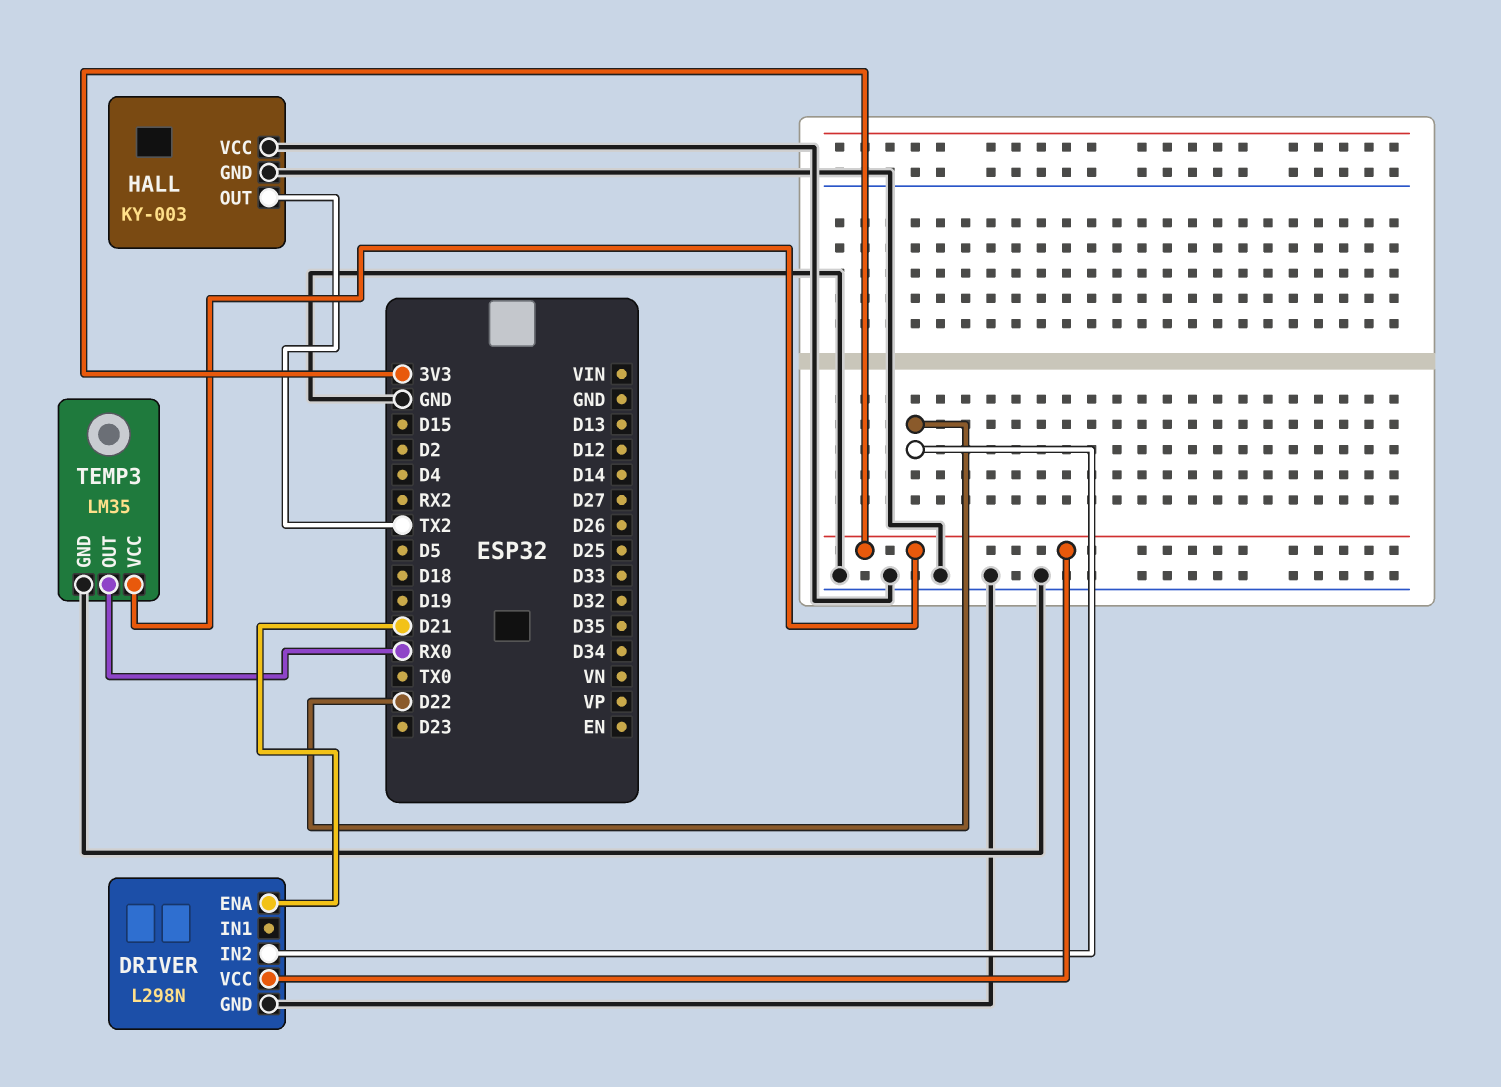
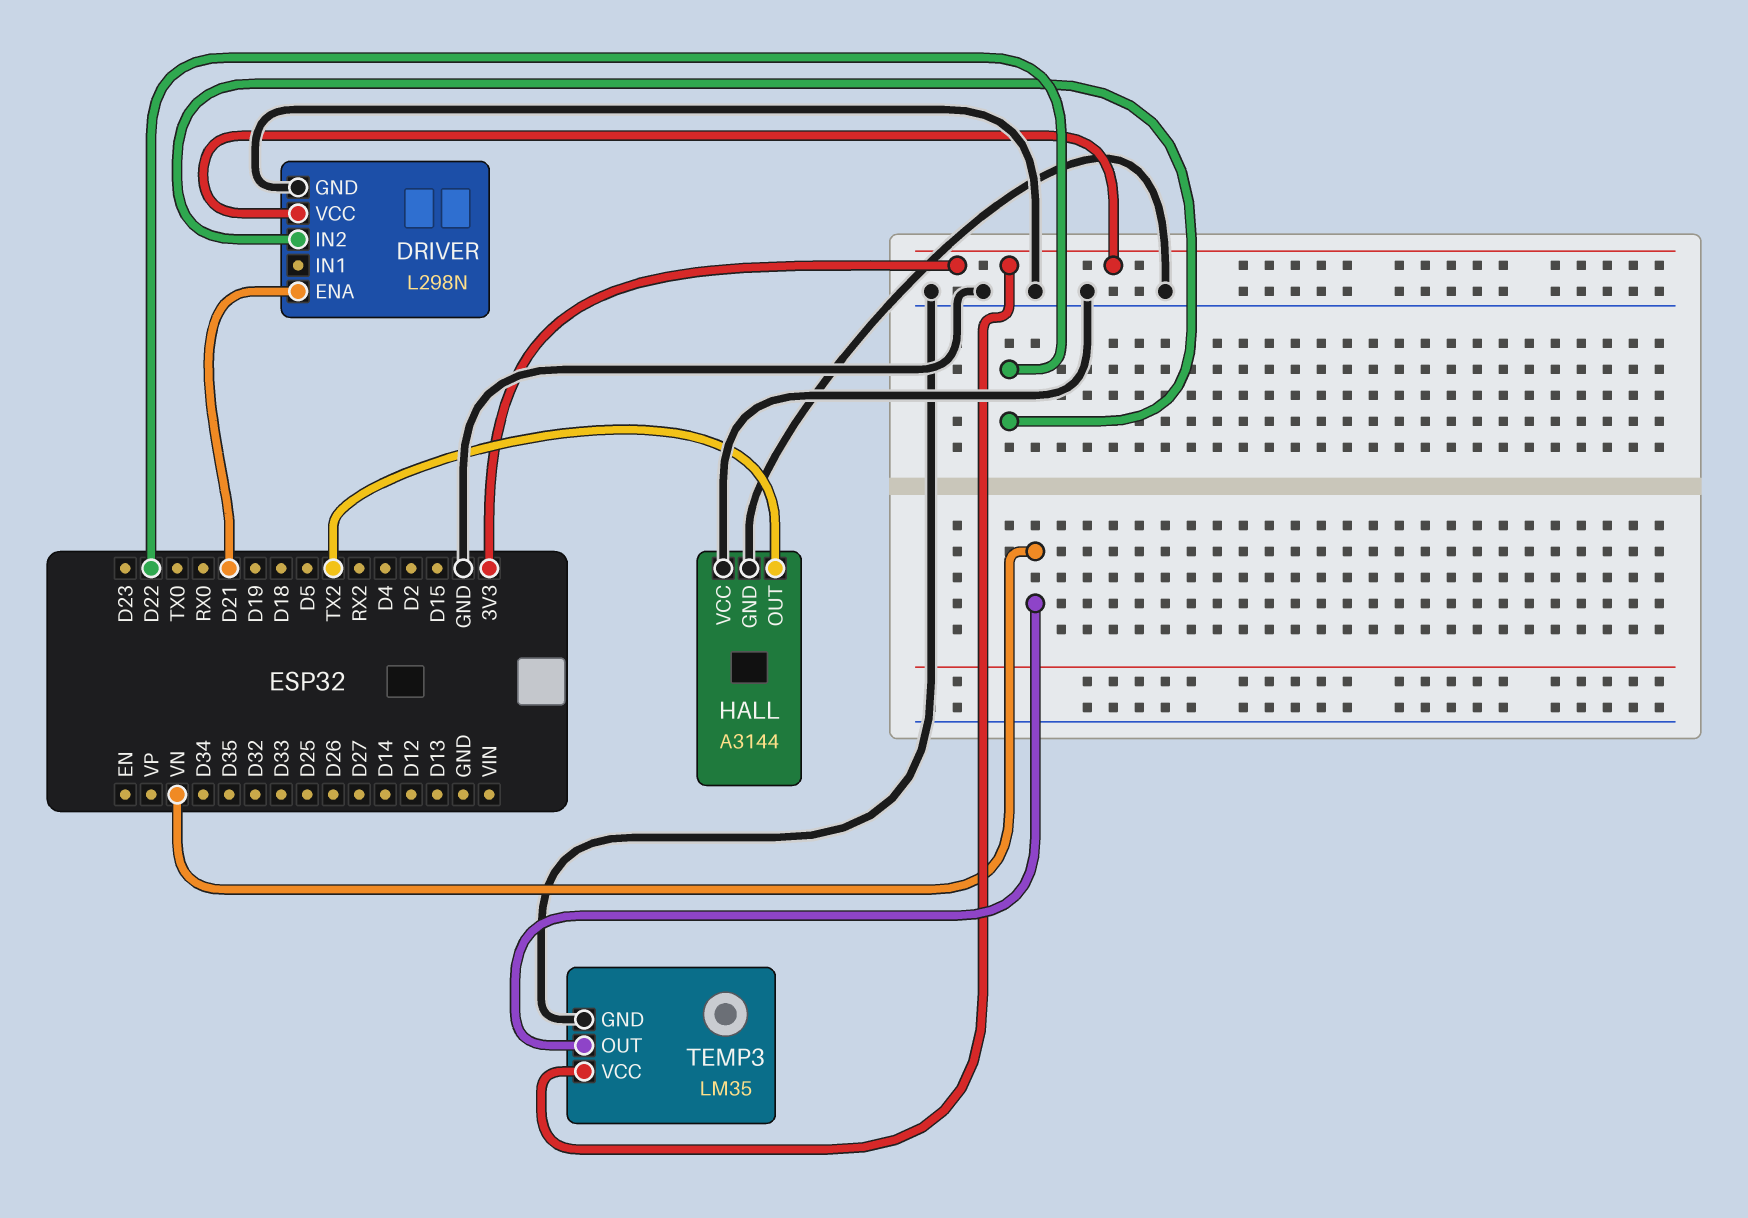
HALL: KY-003 -> A3144
TEMP3 pin OUT: RX0 -> VN

